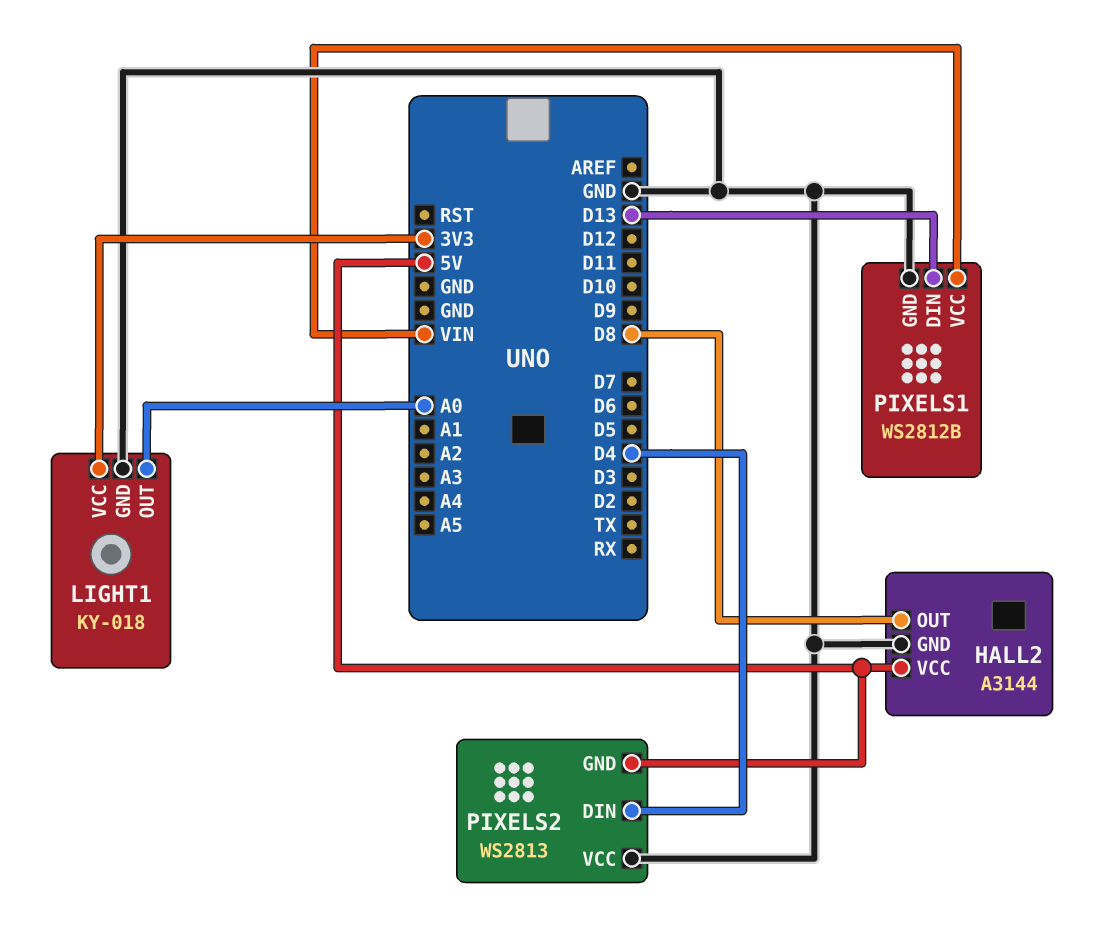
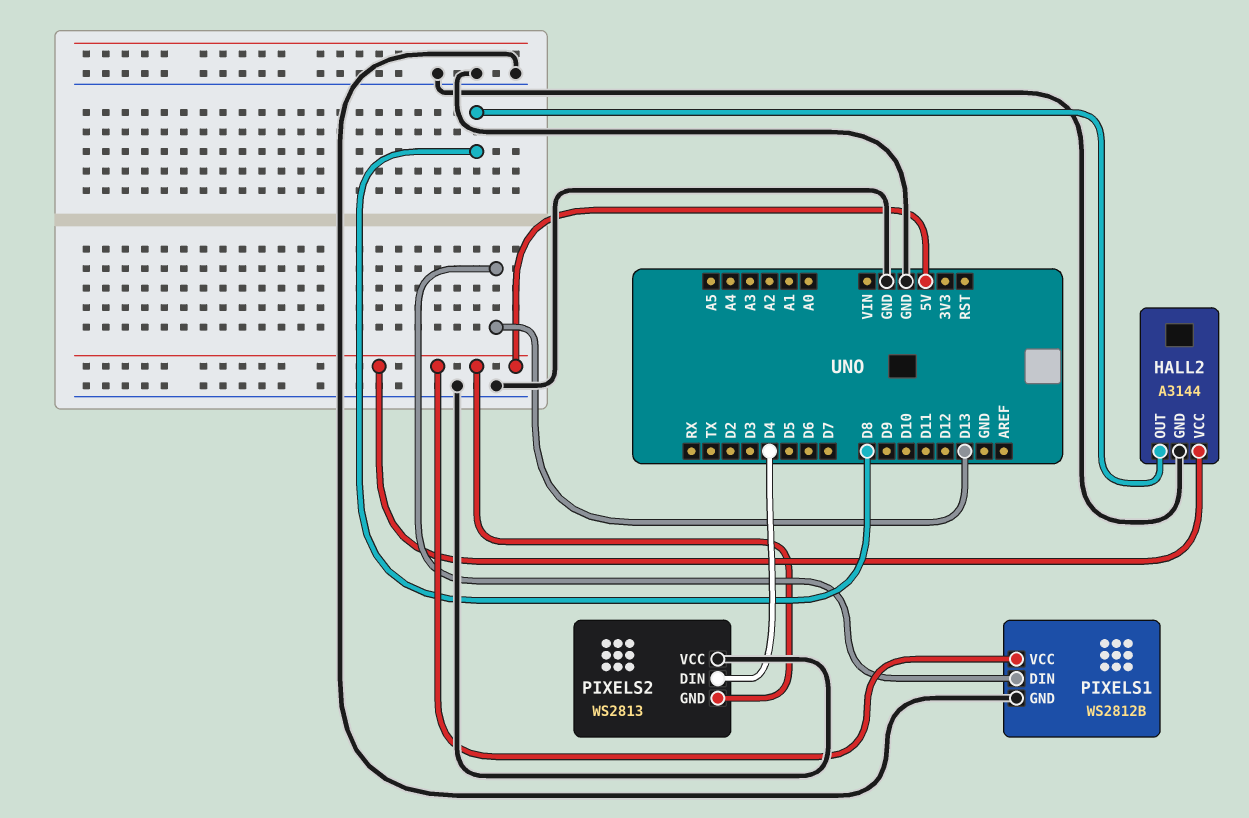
LIGHT1: KY-018 -> none
LIGHT1 pin GND: GND -> none
LIGHT1 pin OUT: A0 -> none
LIGHT1 pin VCC: 3V3 -> none
PIXELS1 pin VCC: VIN -> 5V

